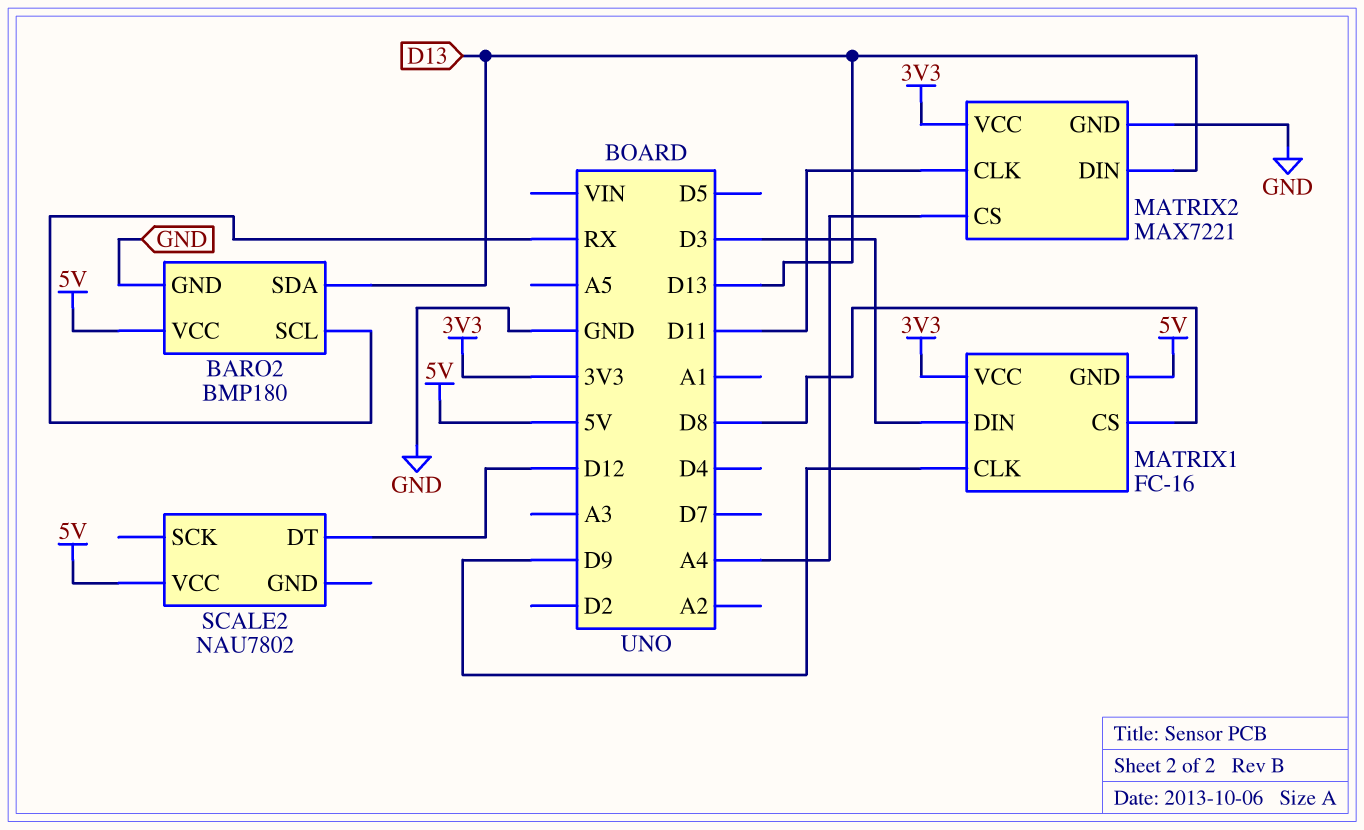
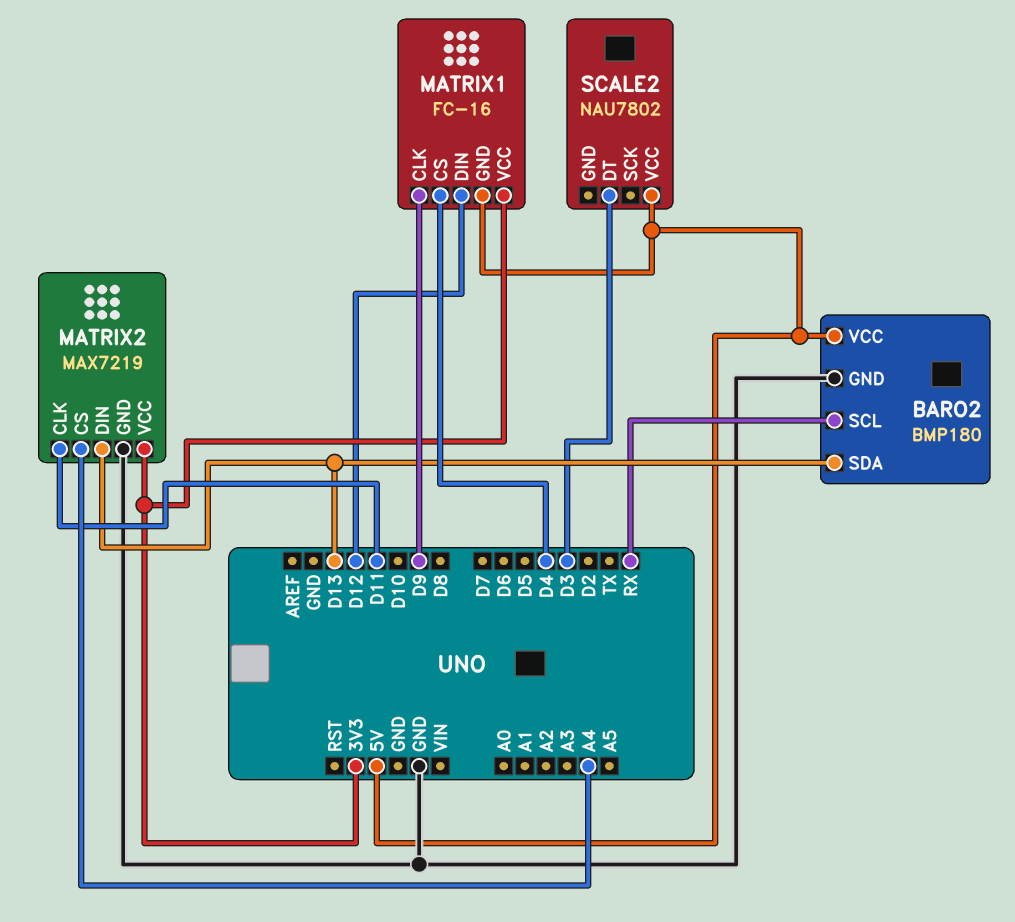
MATRIX1 pin CS: D8 -> D4
MATRIX1 pin DIN: D3 -> D12
MATRIX2: MAX7221 -> MAX7219
SCALE2 pin DT: D12 -> D3

